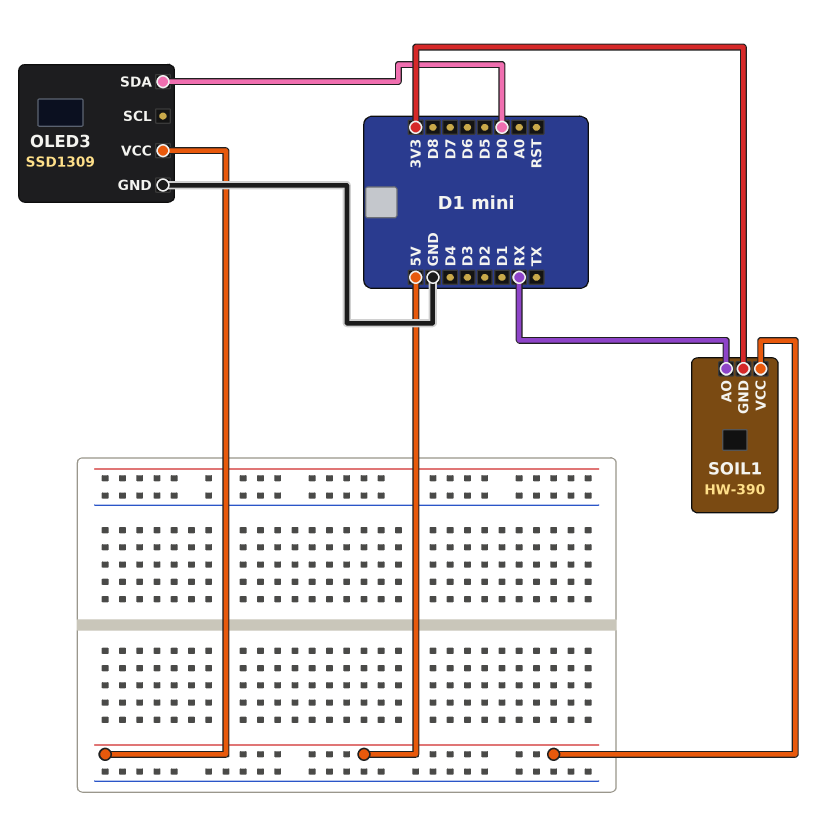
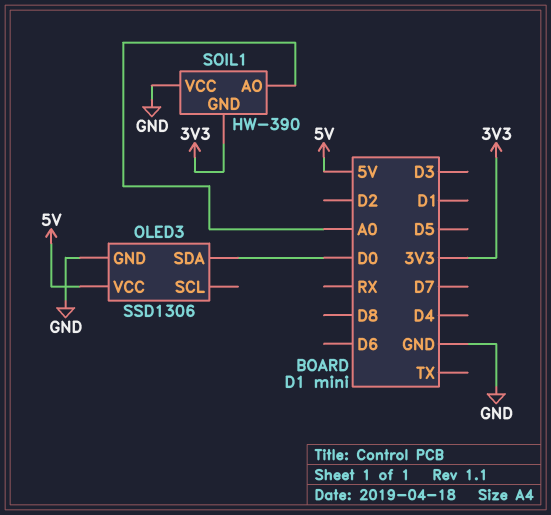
OLED3: SSD1309 -> SSD1306
SOIL1 pin AO: RX -> A0
SOIL1 pin VCC: 5V -> GND

